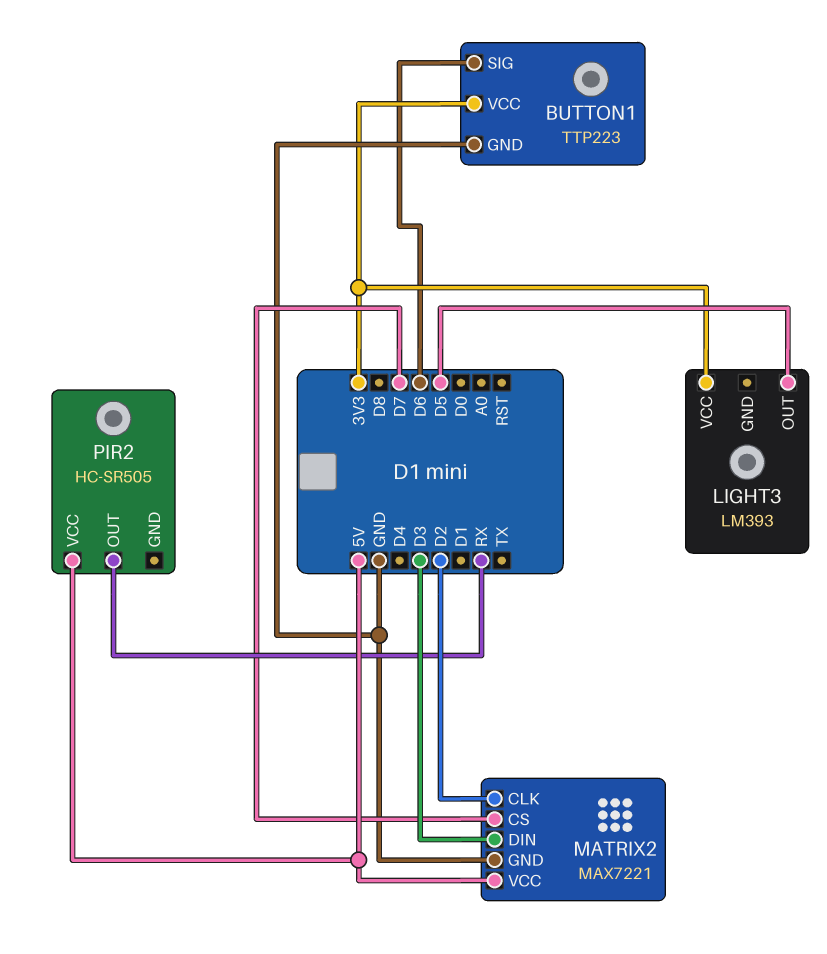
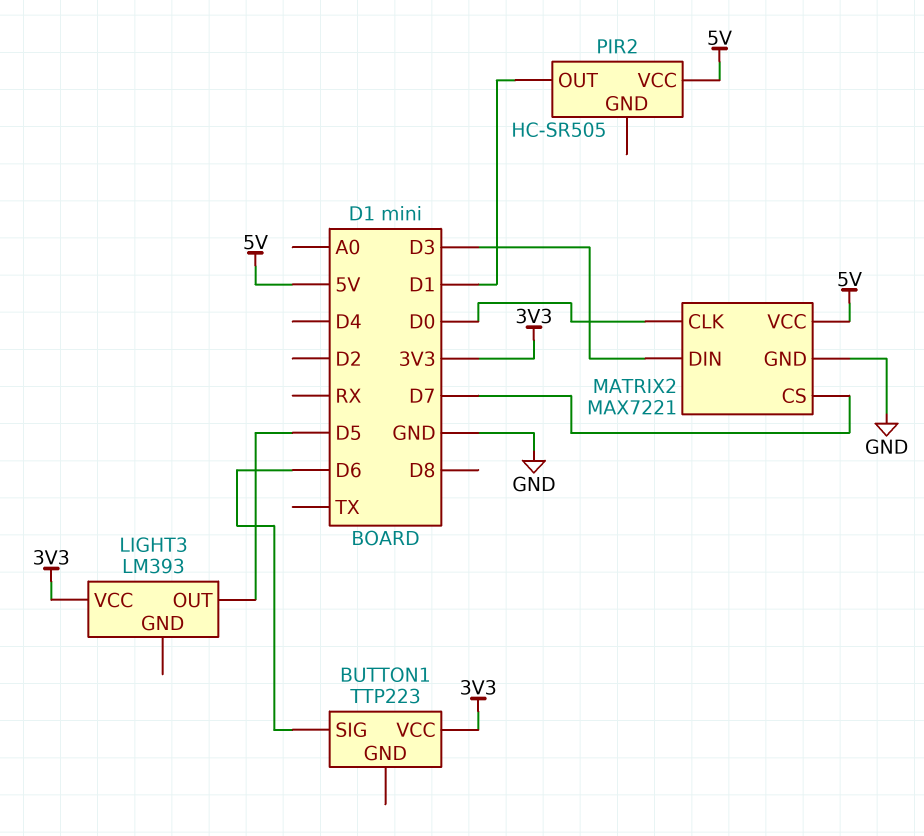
BUTTON1 pin GND: GND -> none
MATRIX2 pin CLK: D2 -> D0
PIR2 pin OUT: RX -> D1

